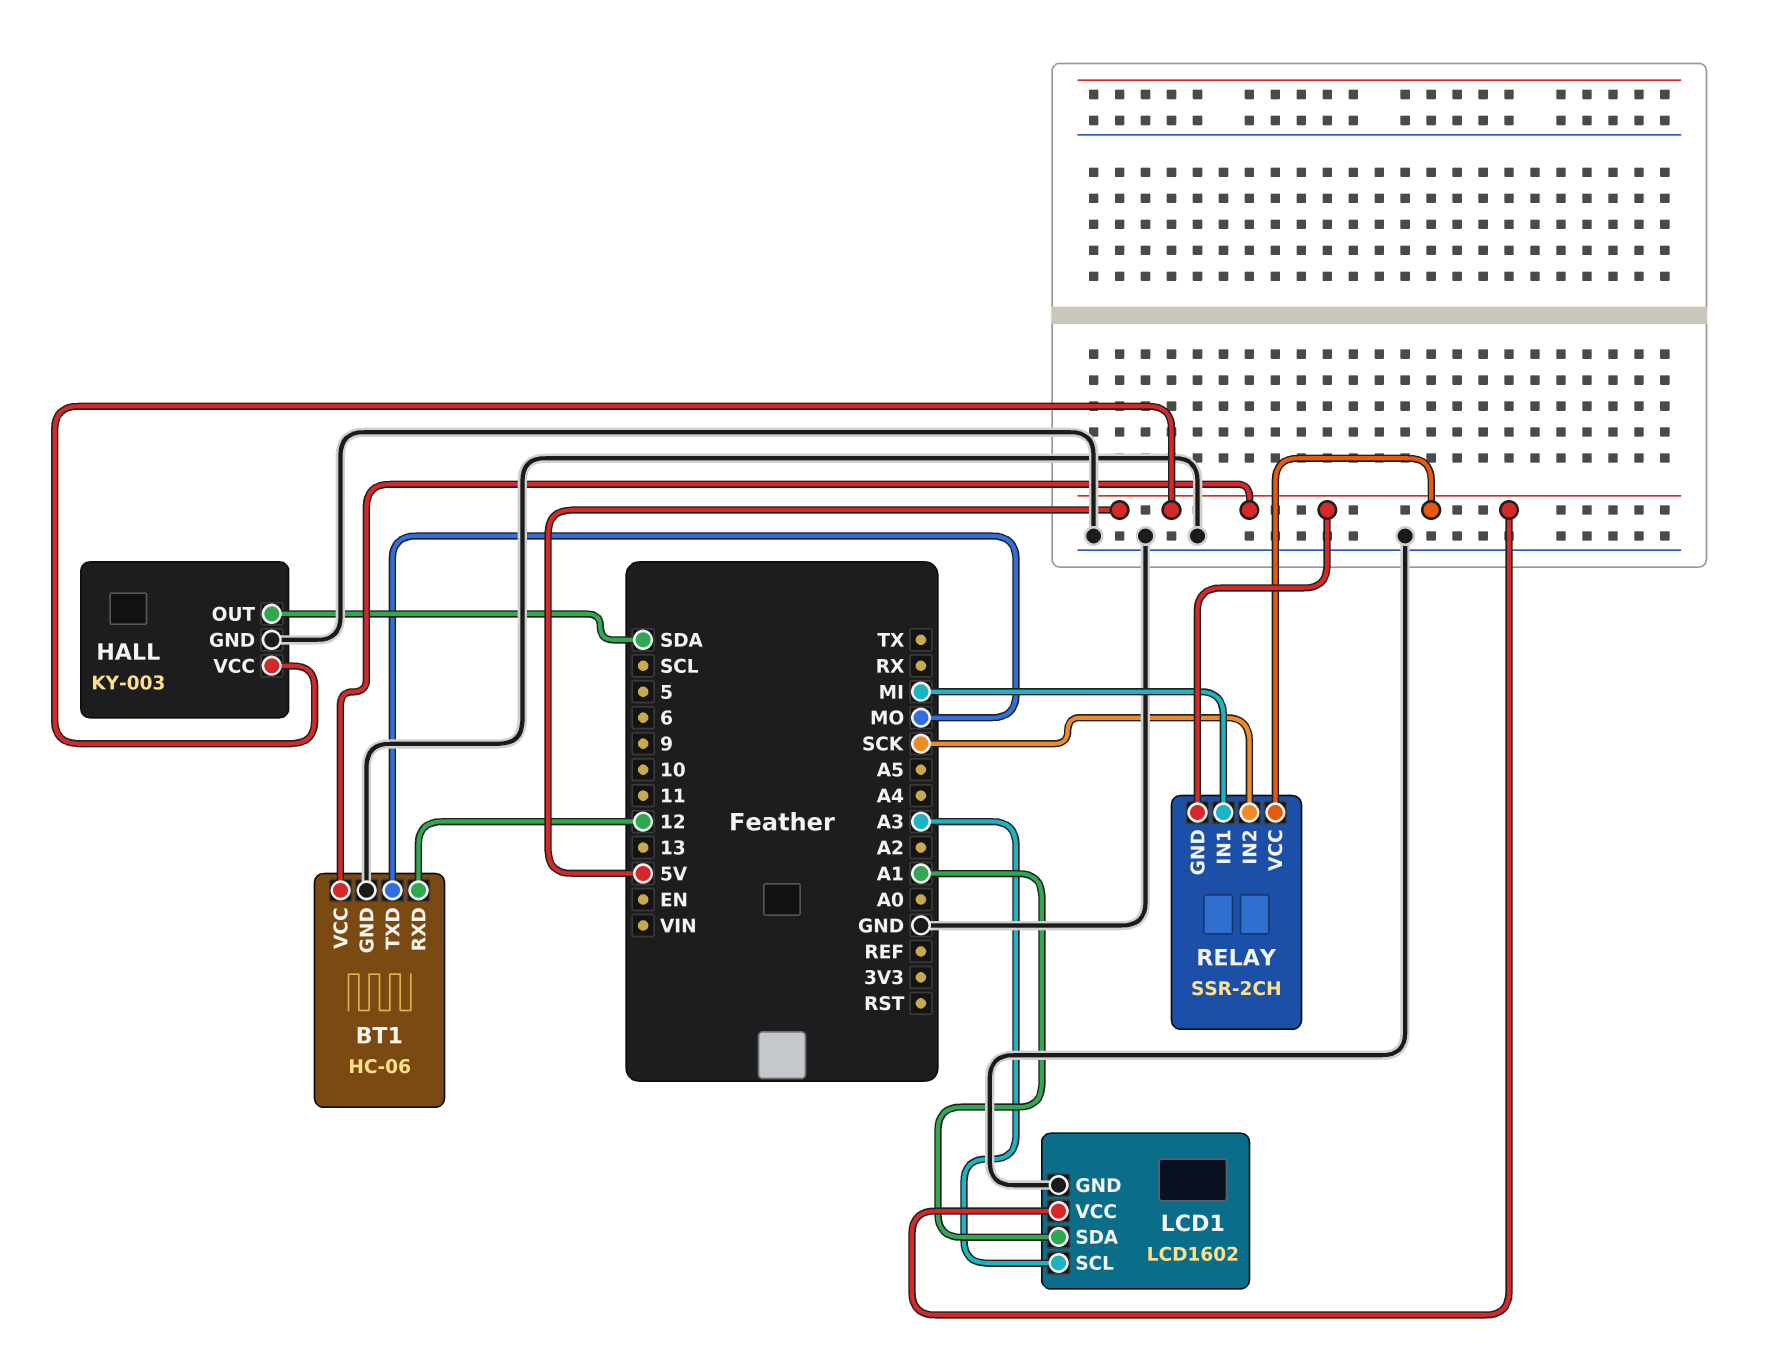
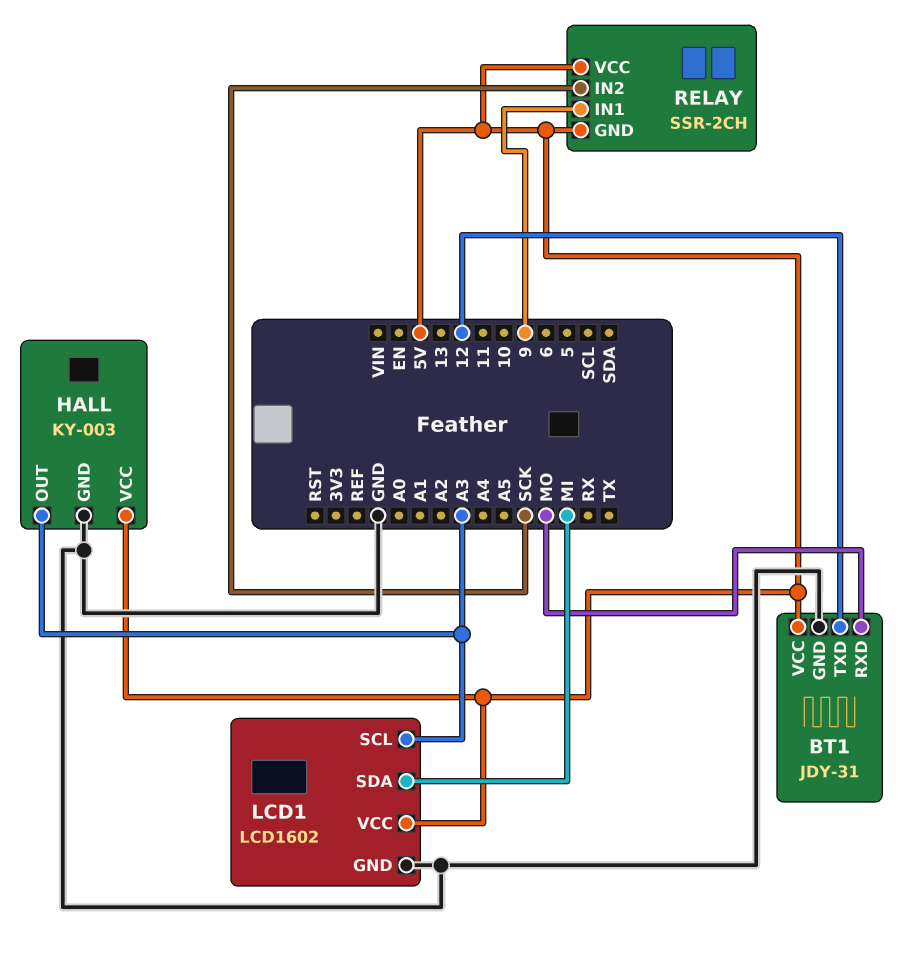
BT1: HC-06 -> JDY-31
BT1 pin RXD: 12 -> MO
BT1 pin TXD: MO -> 12
HALL pin OUT: SDA -> A3
LCD1 pin SDA: A1 -> MI
RELAY pin IN1: MI -> 9

